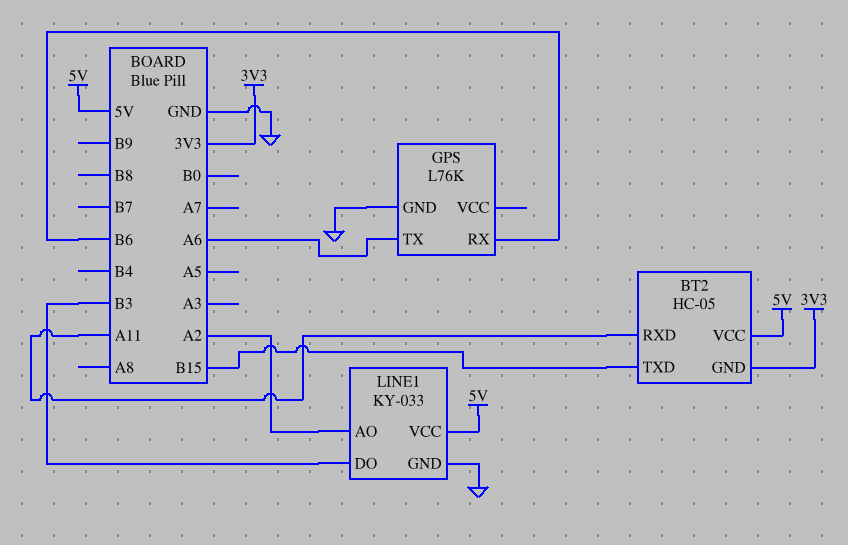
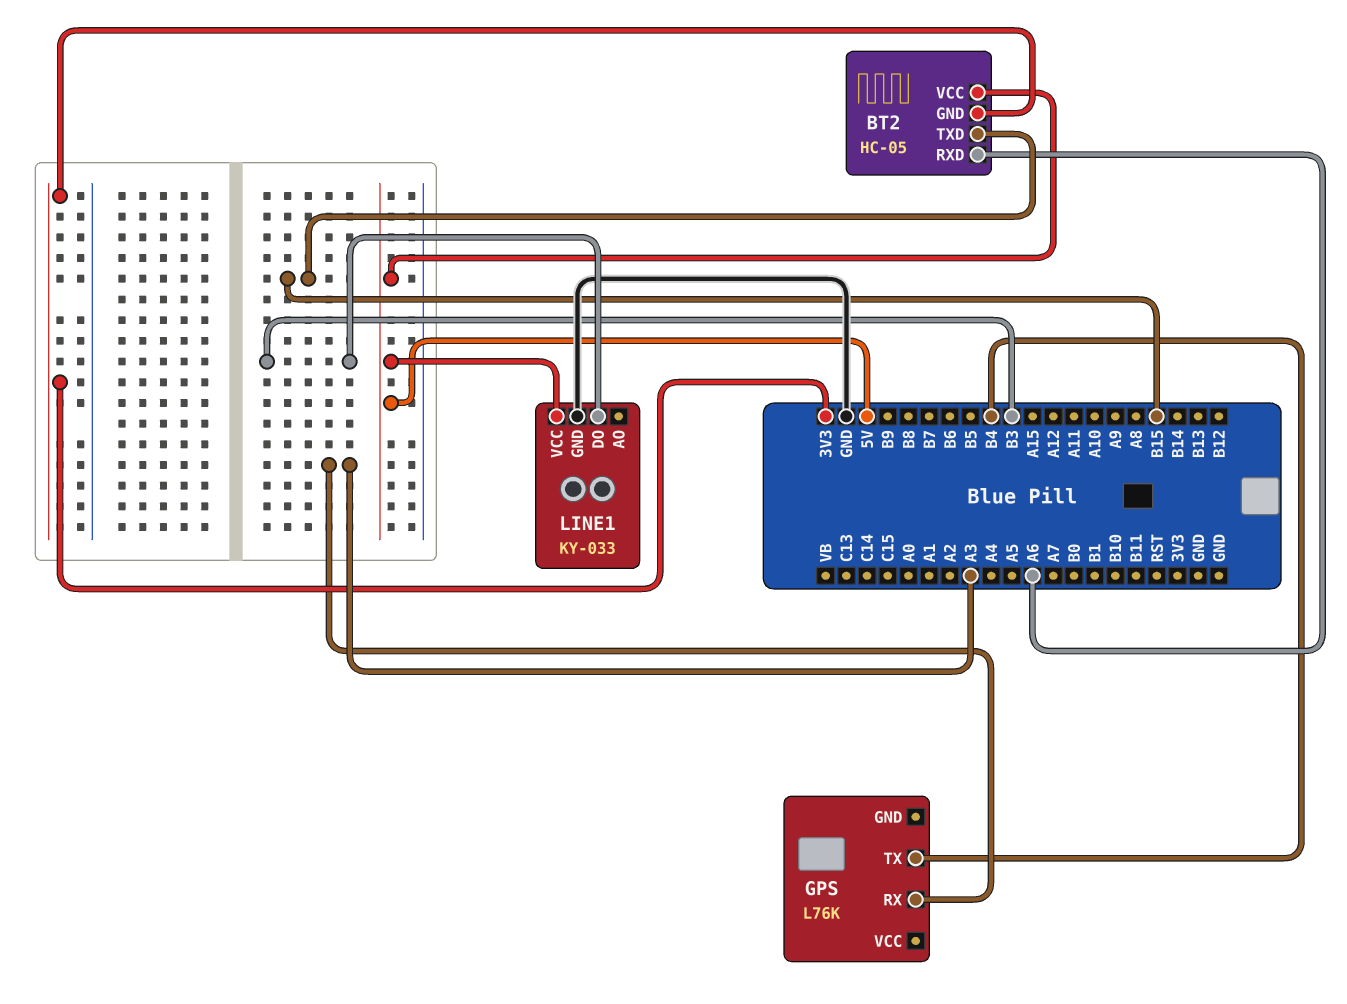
BT2 pin RXD: A11 -> A6
GPS pin GND: GND -> none
GPS pin RX: B6 -> A3
GPS pin TX: A6 -> B4
LINE1 pin AO: A2 -> none

